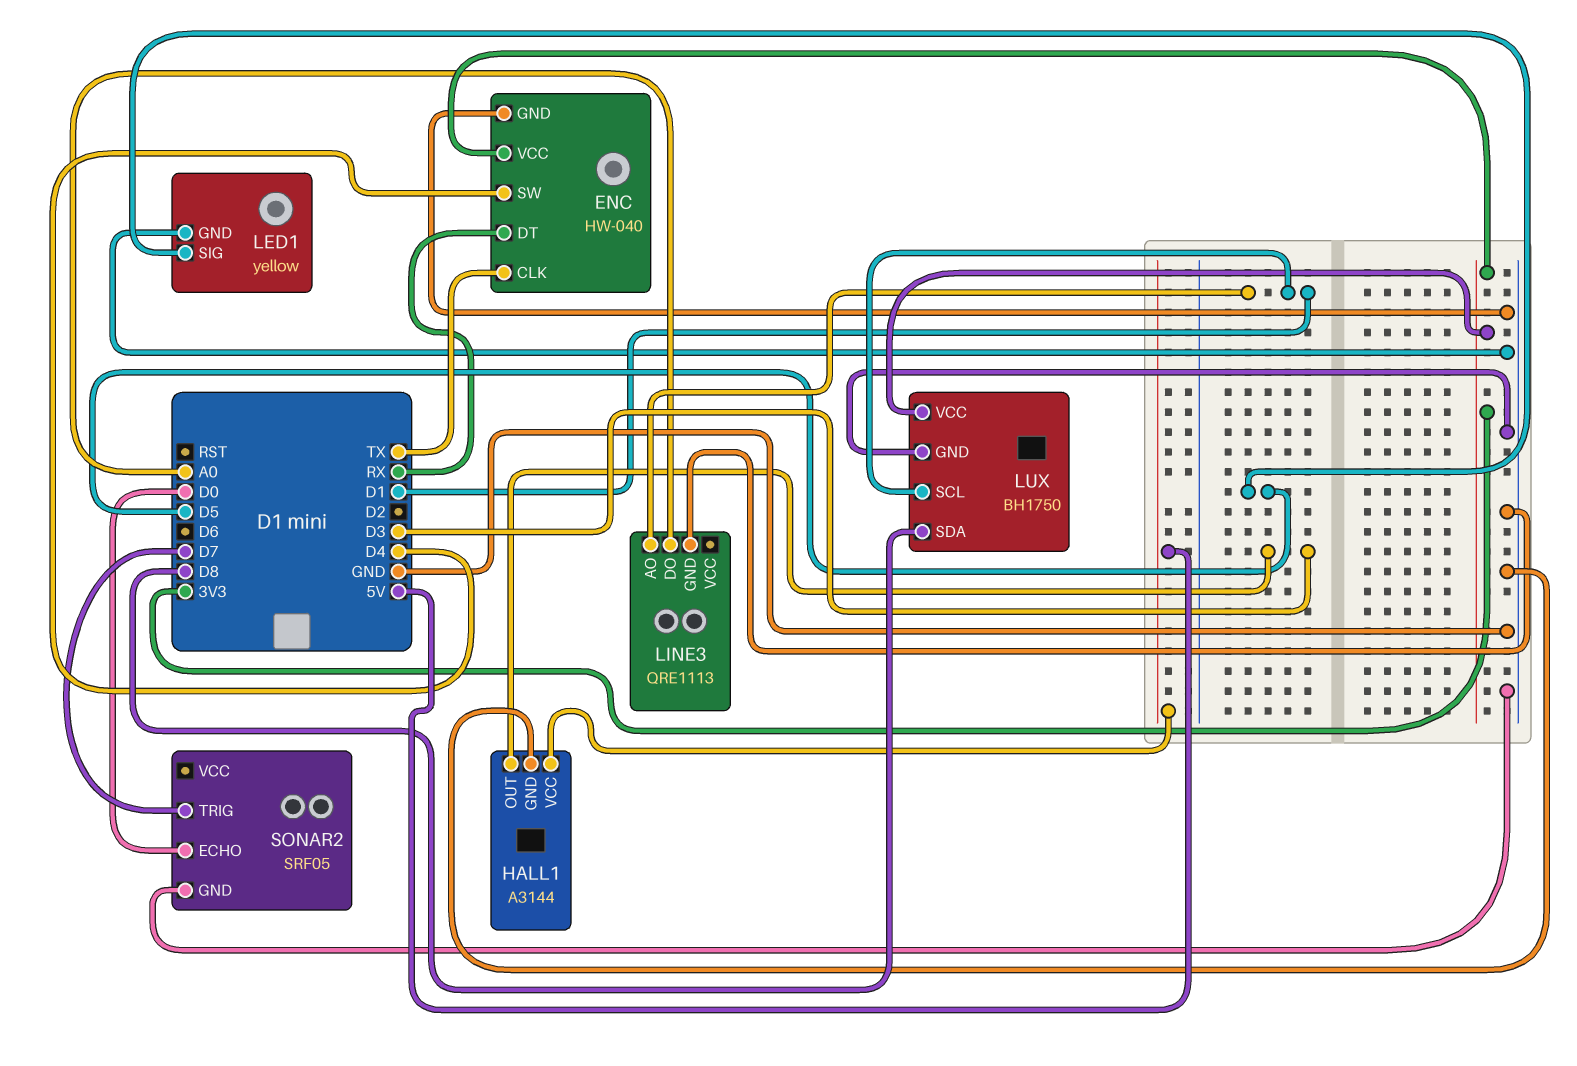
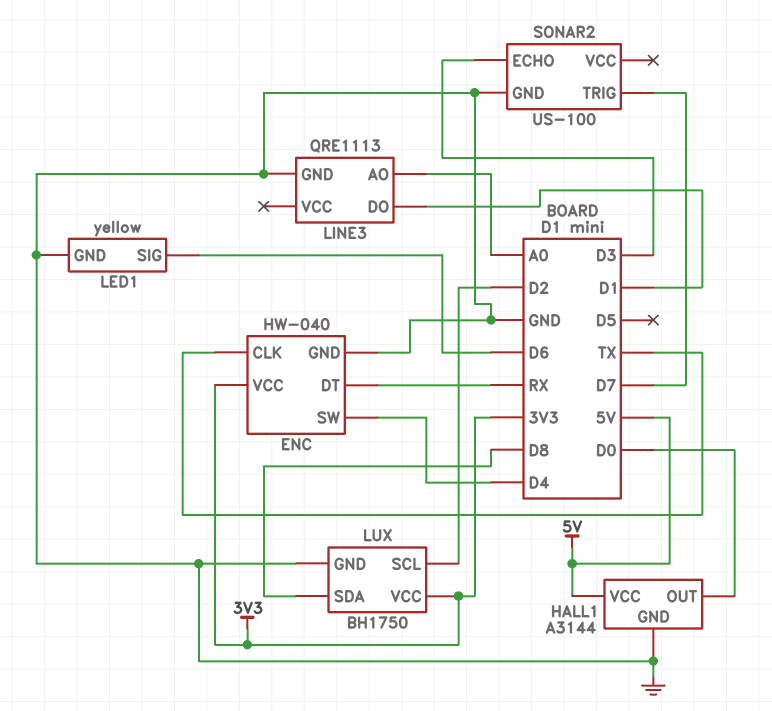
HALL1 pin OUT: D3 -> D0
LED1 pin SIG: D5 -> D6
LINE3 pin AO: D1 -> A0
LINE3 pin DO: A0 -> D1
LUX pin SCL: D1 -> D2
SONAR2: SRF05 -> US-100
SONAR2 pin ECHO: D0 -> D3

